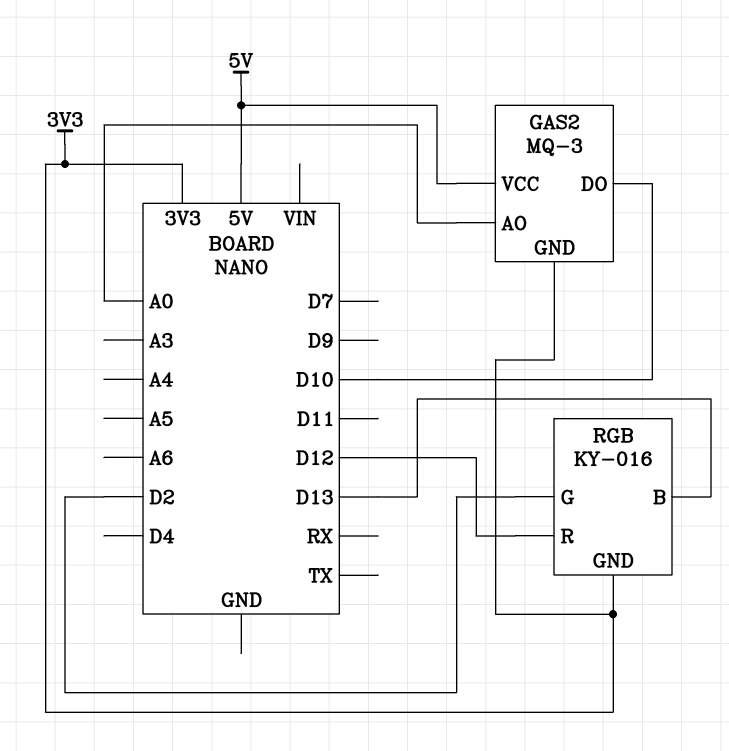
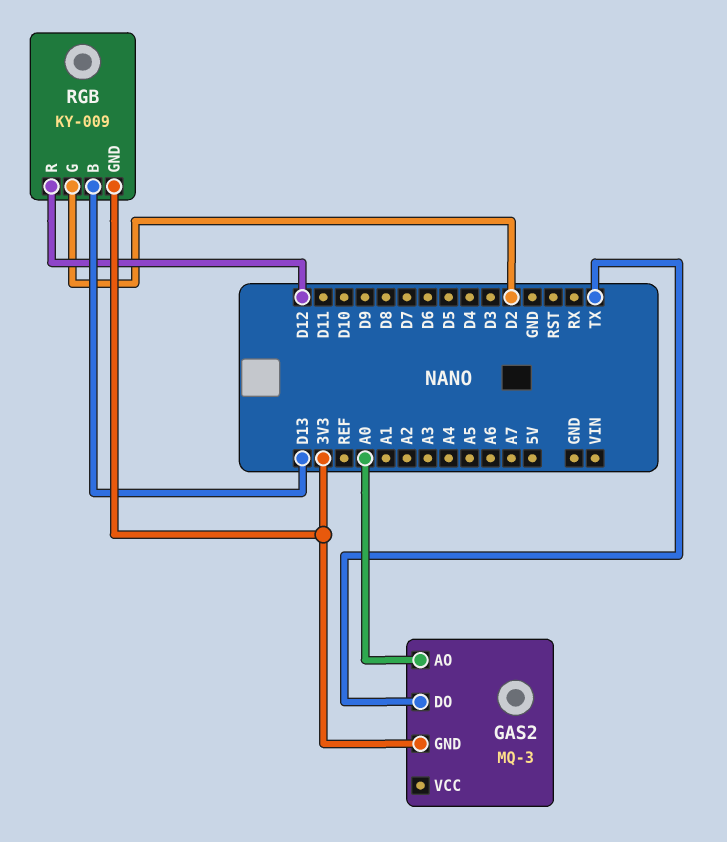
GAS2 pin DO: D10 -> TX
GAS2 pin VCC: 5V -> none
RGB: KY-016 -> KY-009

